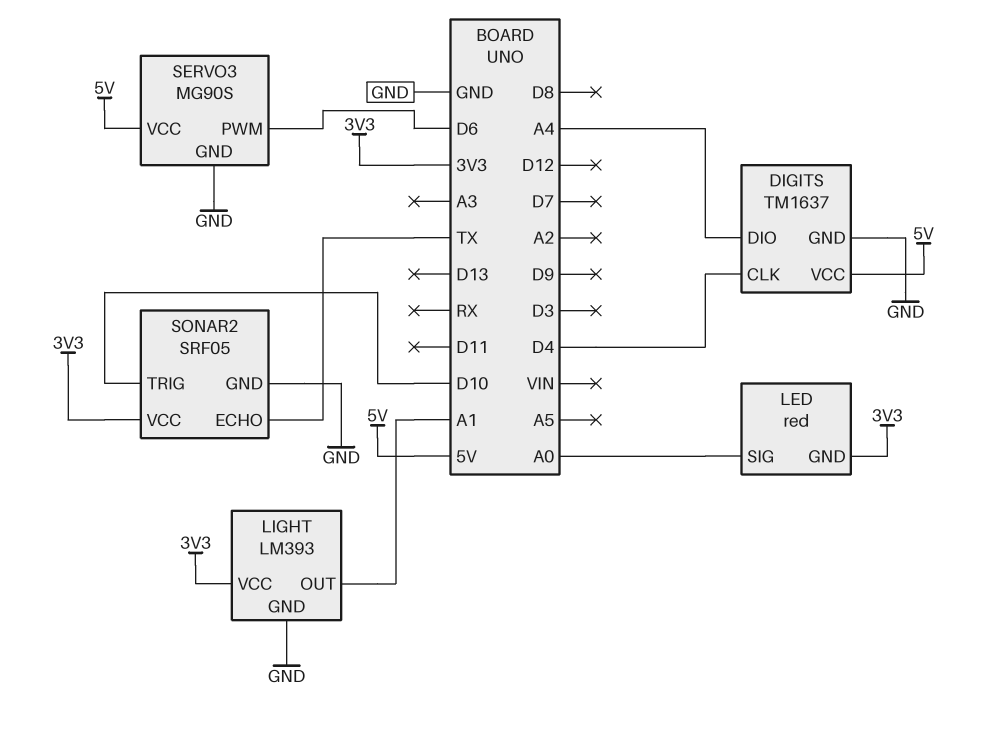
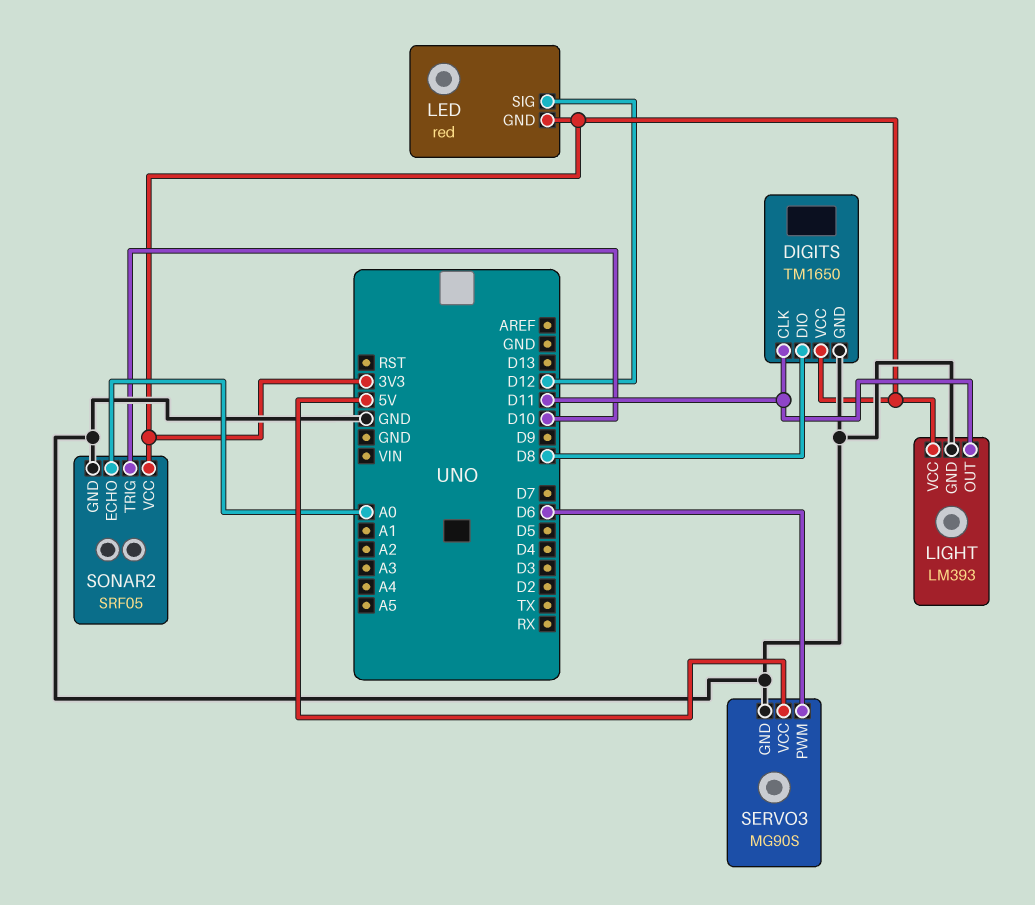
DIGITS: TM1637 -> TM1650
DIGITS pin CLK: D4 -> D11
DIGITS pin DIO: A4 -> D8
DIGITS pin VCC: 5V -> 3V3
LED pin SIG: A0 -> D12
LIGHT pin OUT: A1 -> D11
SONAR2 pin ECHO: TX -> A0

